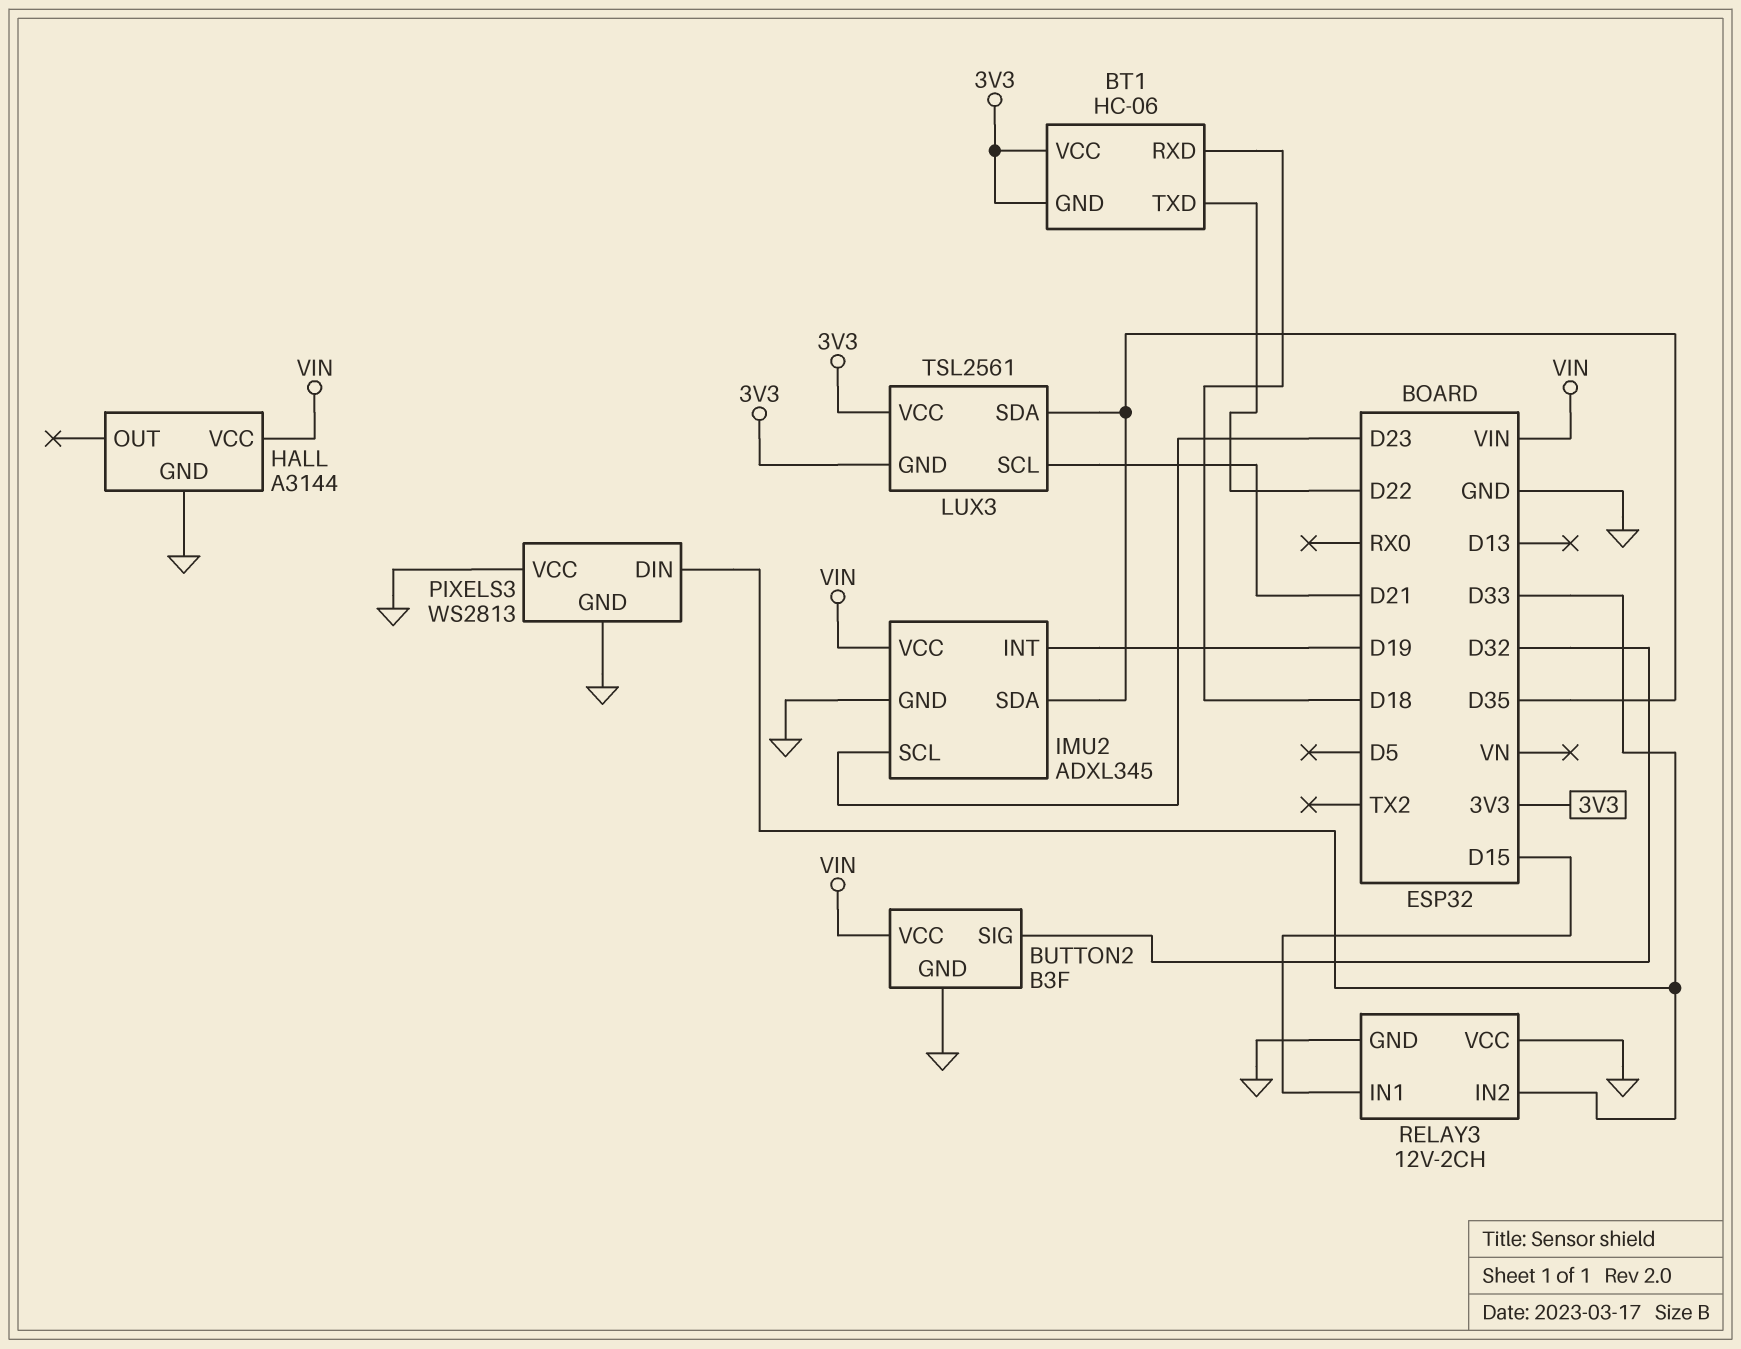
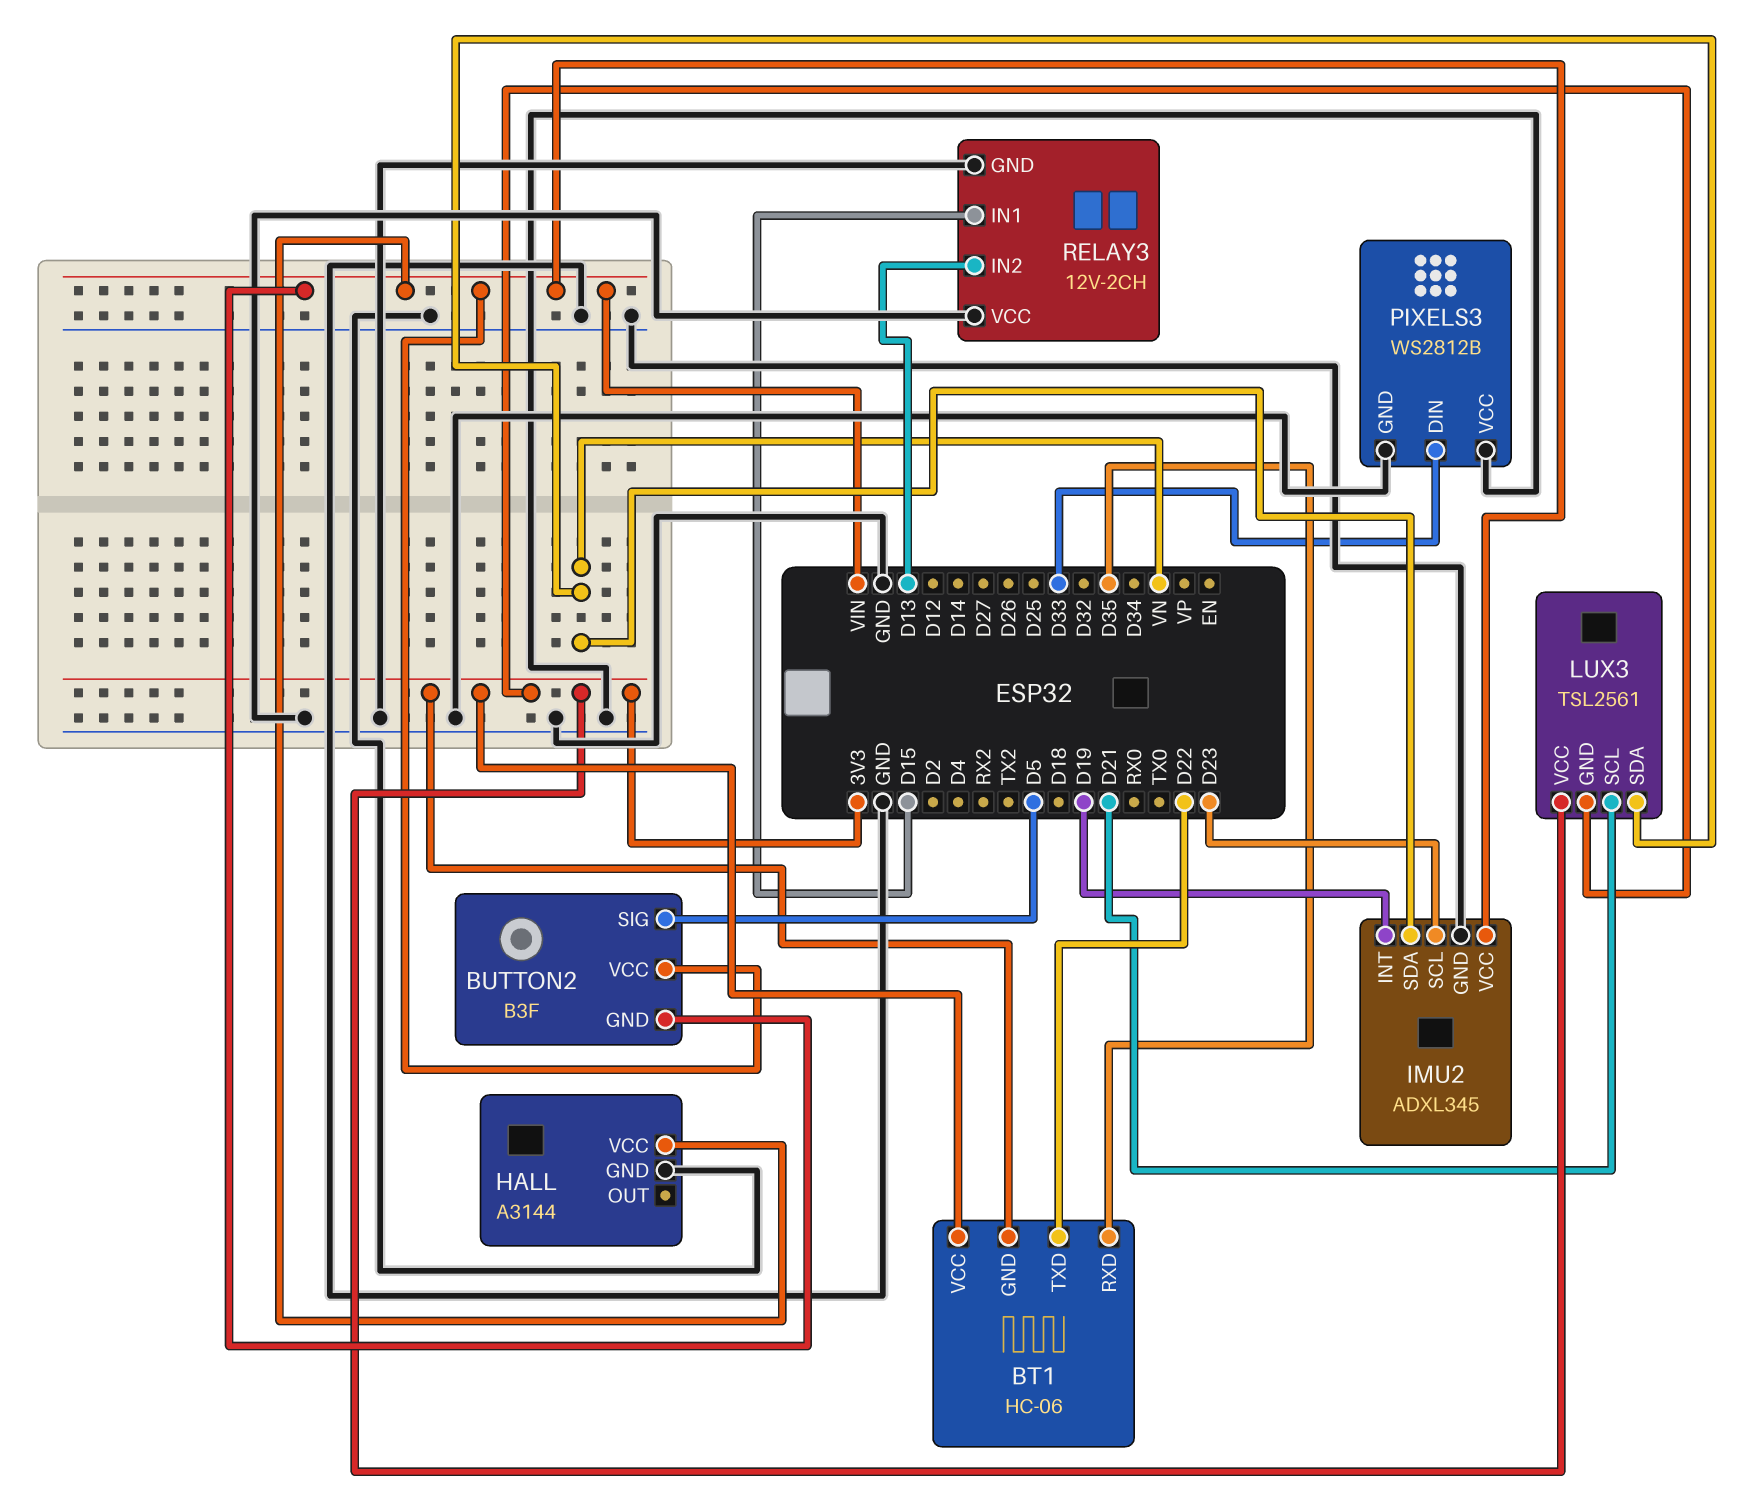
BT1 pin RXD: D18 -> D35
BUTTON2 pin GND: GND -> VIN
BUTTON2 pin SIG: D32 -> D5
IMU2 pin SDA: D35 -> VN
LUX3 pin SDA: D35 -> VN
PIXELS3: WS2813 -> WS2812B
RELAY3 pin IN2: D33 -> D13

